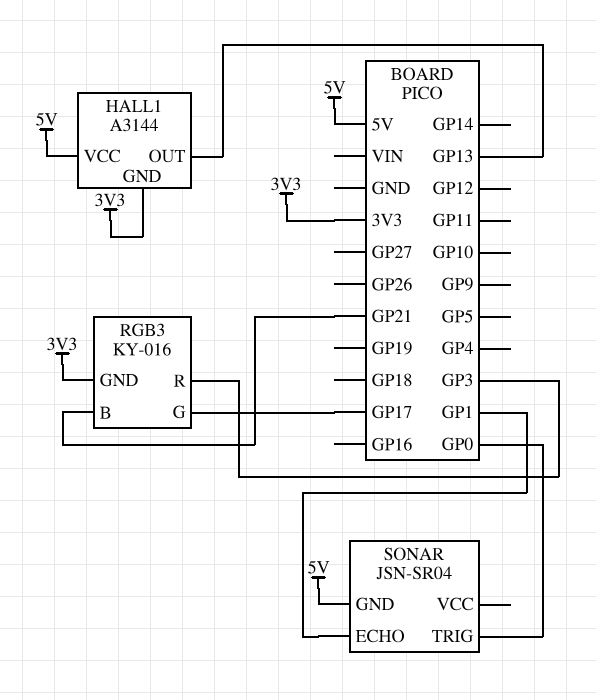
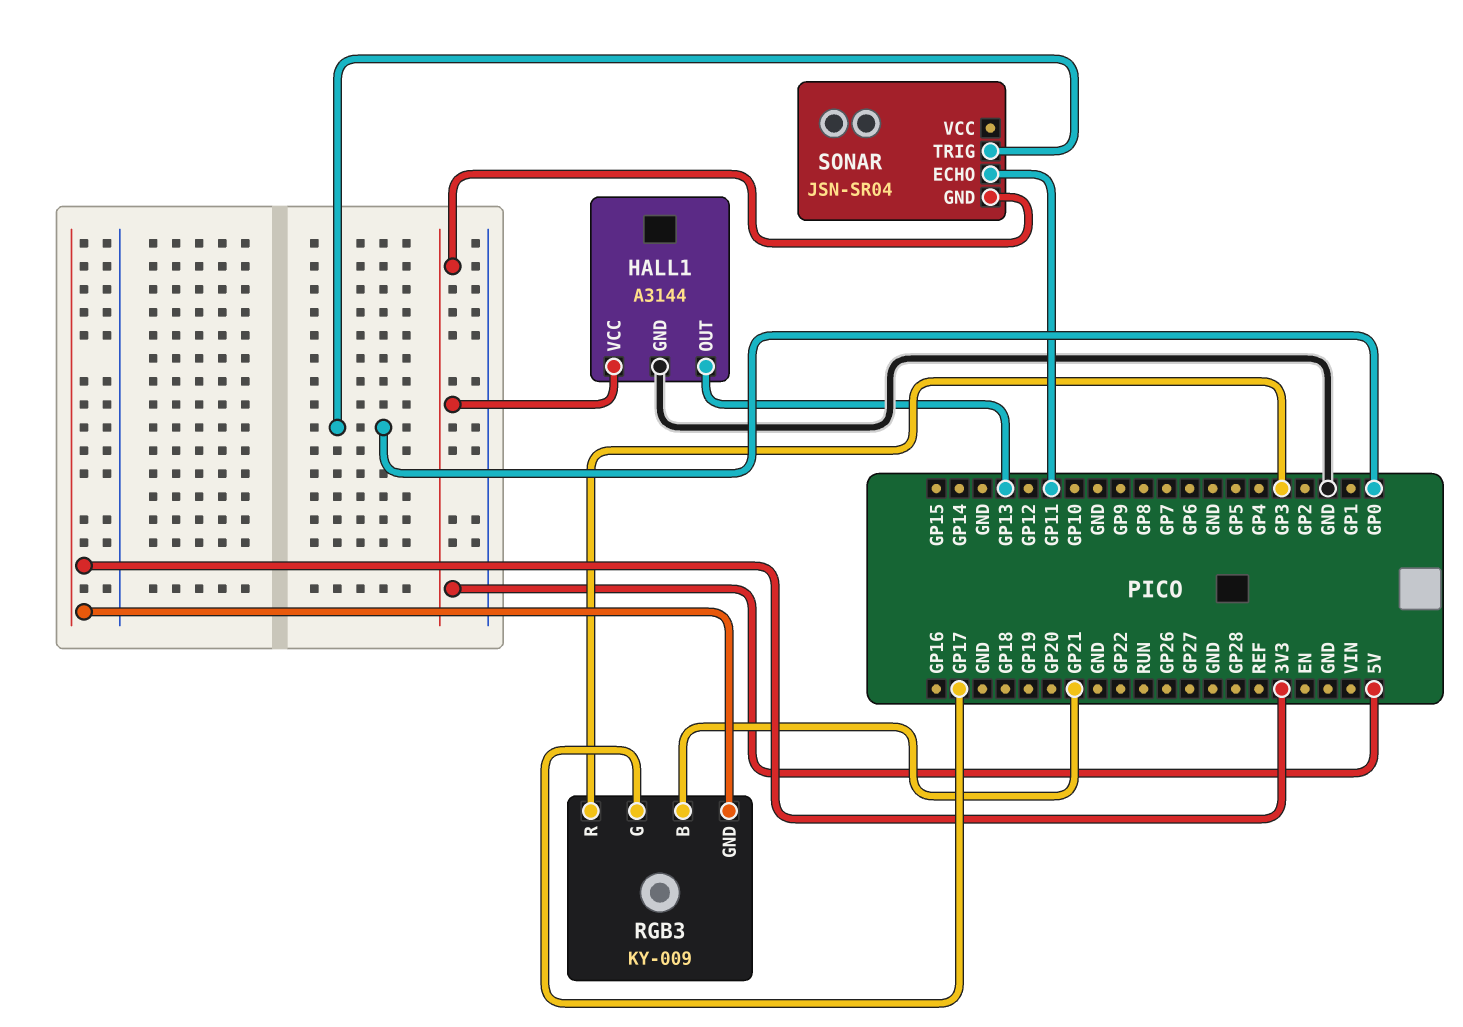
HALL1 pin GND: 3V3 -> GND
RGB3: KY-016 -> KY-009
SONAR pin ECHO: GP1 -> GP11

